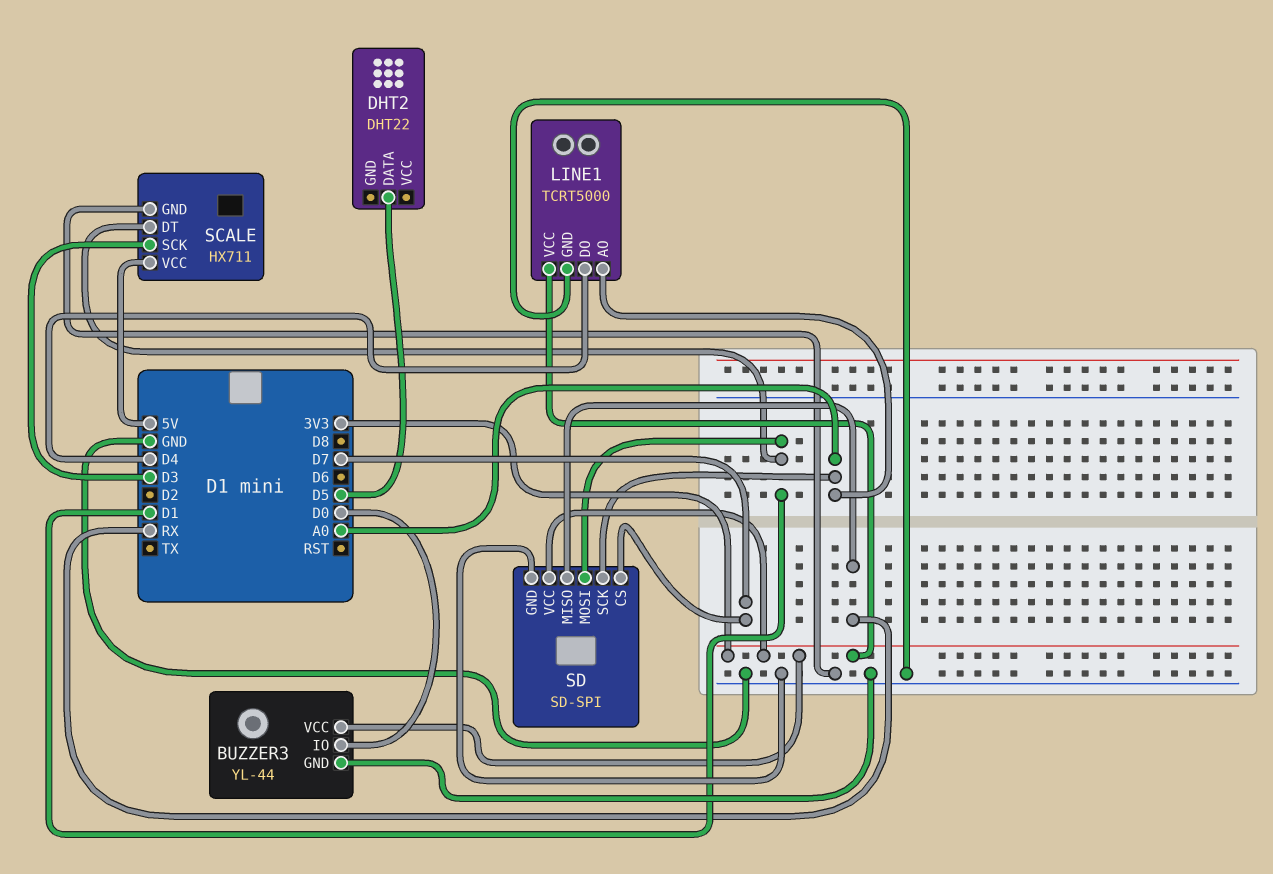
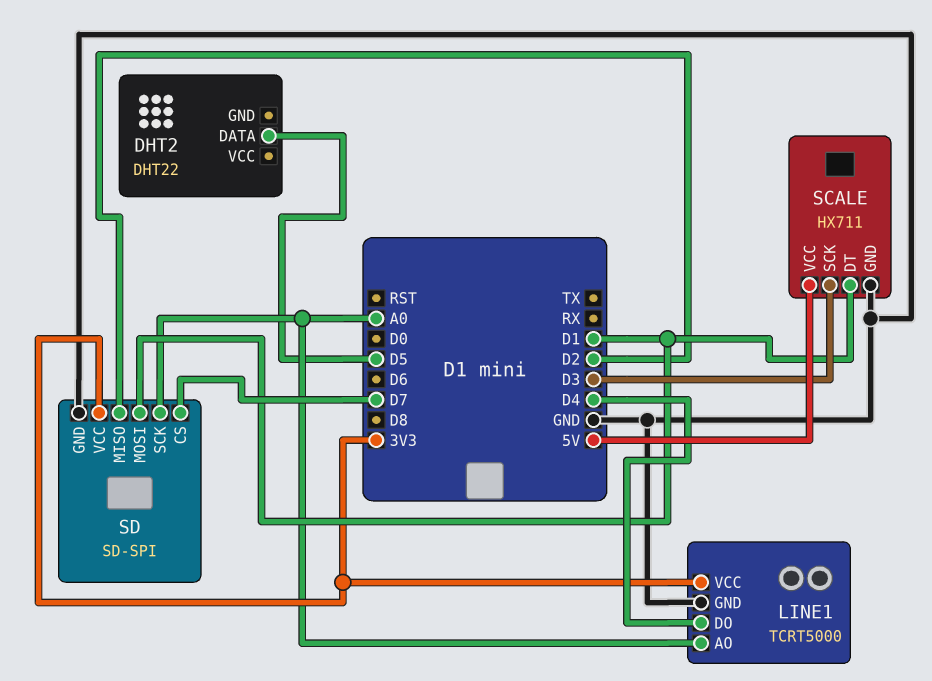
BUZZER3: YL-44 -> none
BUZZER3 pin GND: GND -> none
BUZZER3 pin IO: D0 -> none
BUZZER3 pin VCC: 3V3 -> none
SD pin MISO: RX -> D2

